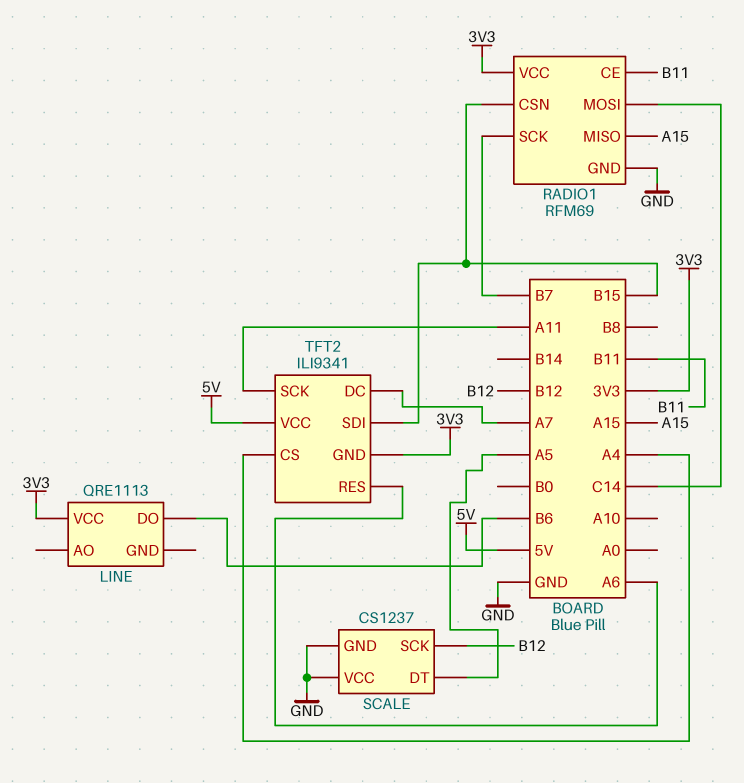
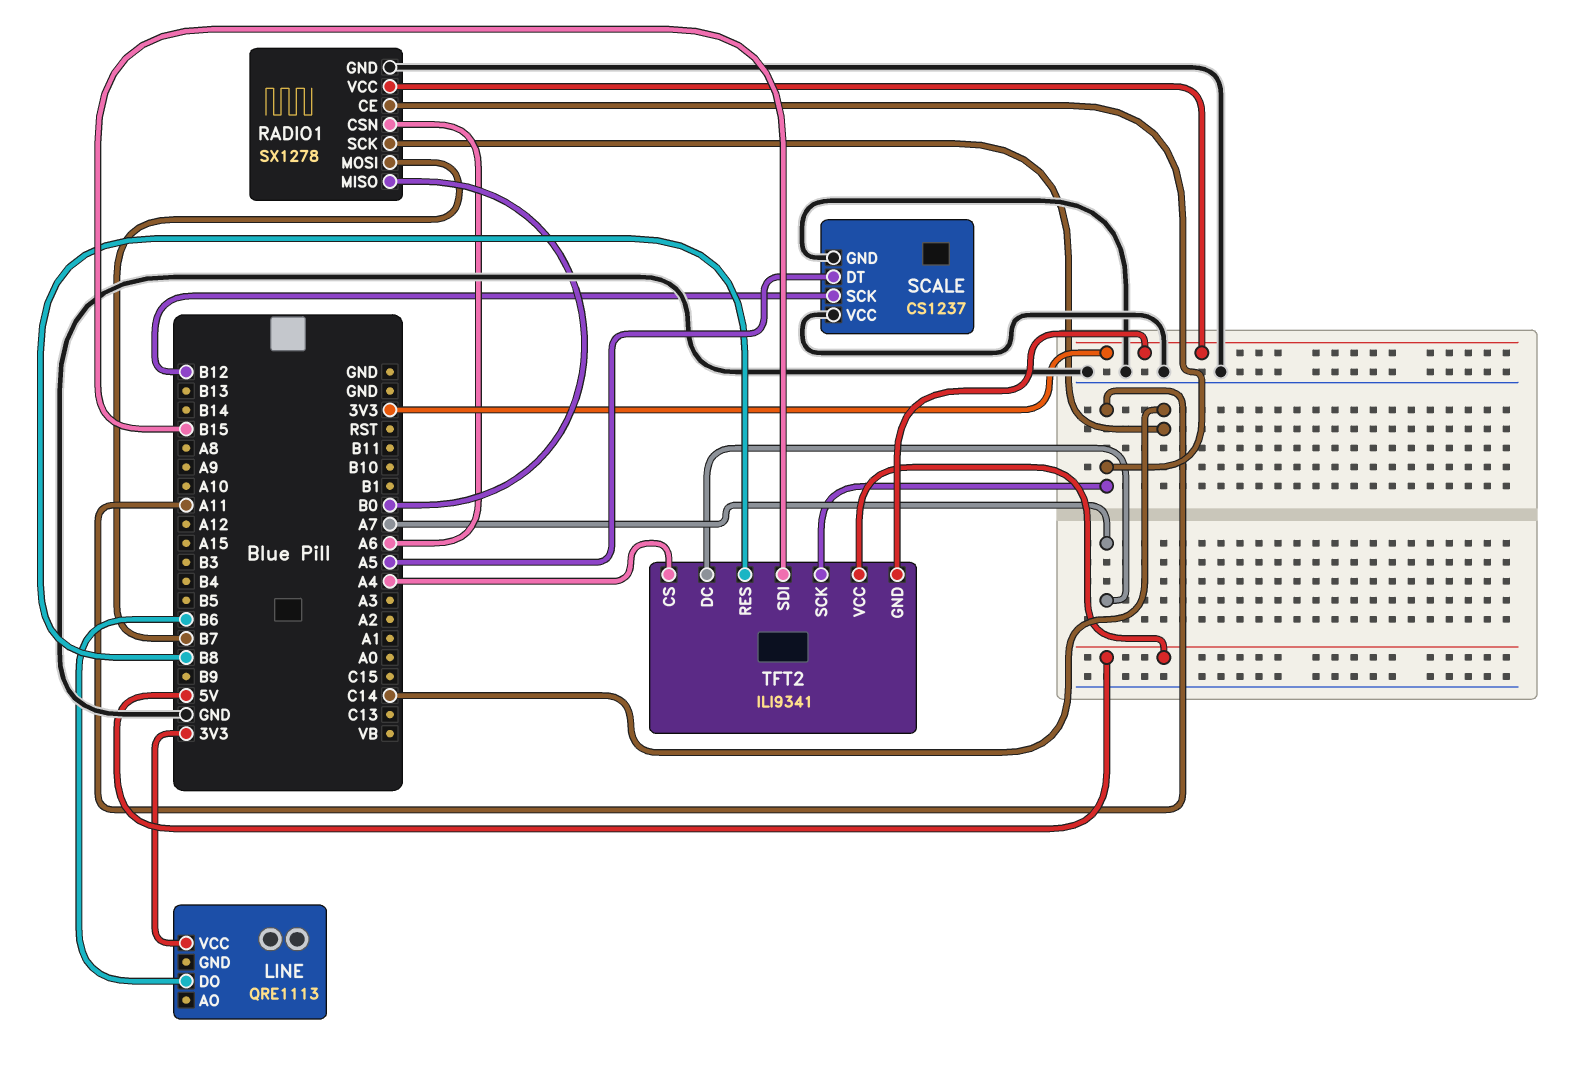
RADIO1: RFM69 -> SX1278
RADIO1 pin CE: B11 -> A11
RADIO1 pin CSN: B15 -> A6
RADIO1 pin MISO: A15 -> B0
RADIO1 pin MOSI: C14 -> B7
RADIO1 pin SCK: B7 -> C14
TFT2 pin RES: A6 -> B8

